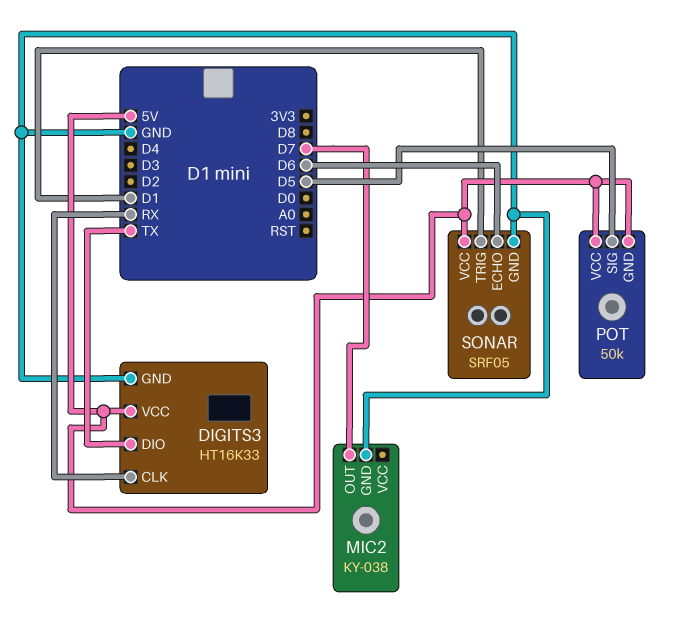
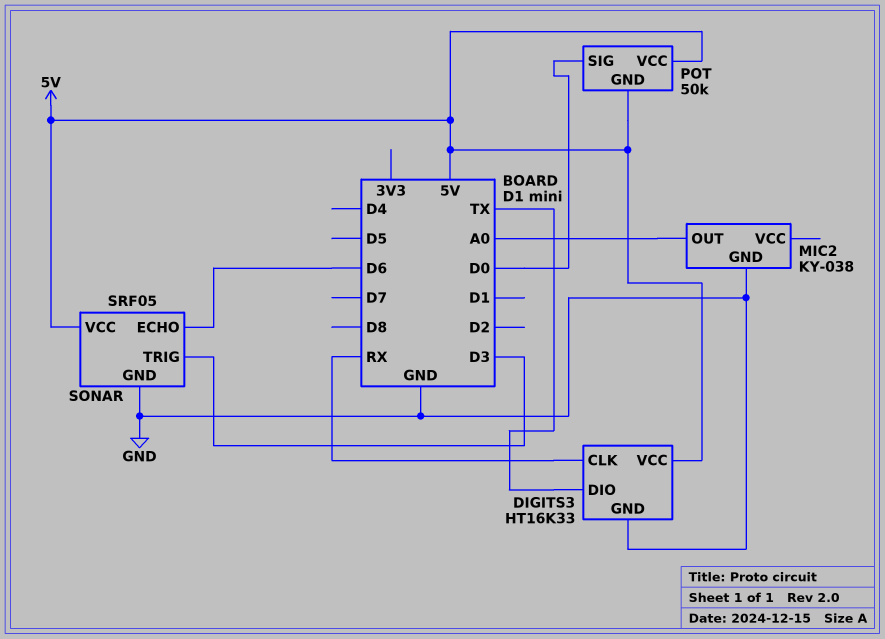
MIC2 pin OUT: D7 -> A0
POT pin SIG: D5 -> D0
SONAR pin TRIG: D1 -> D3

